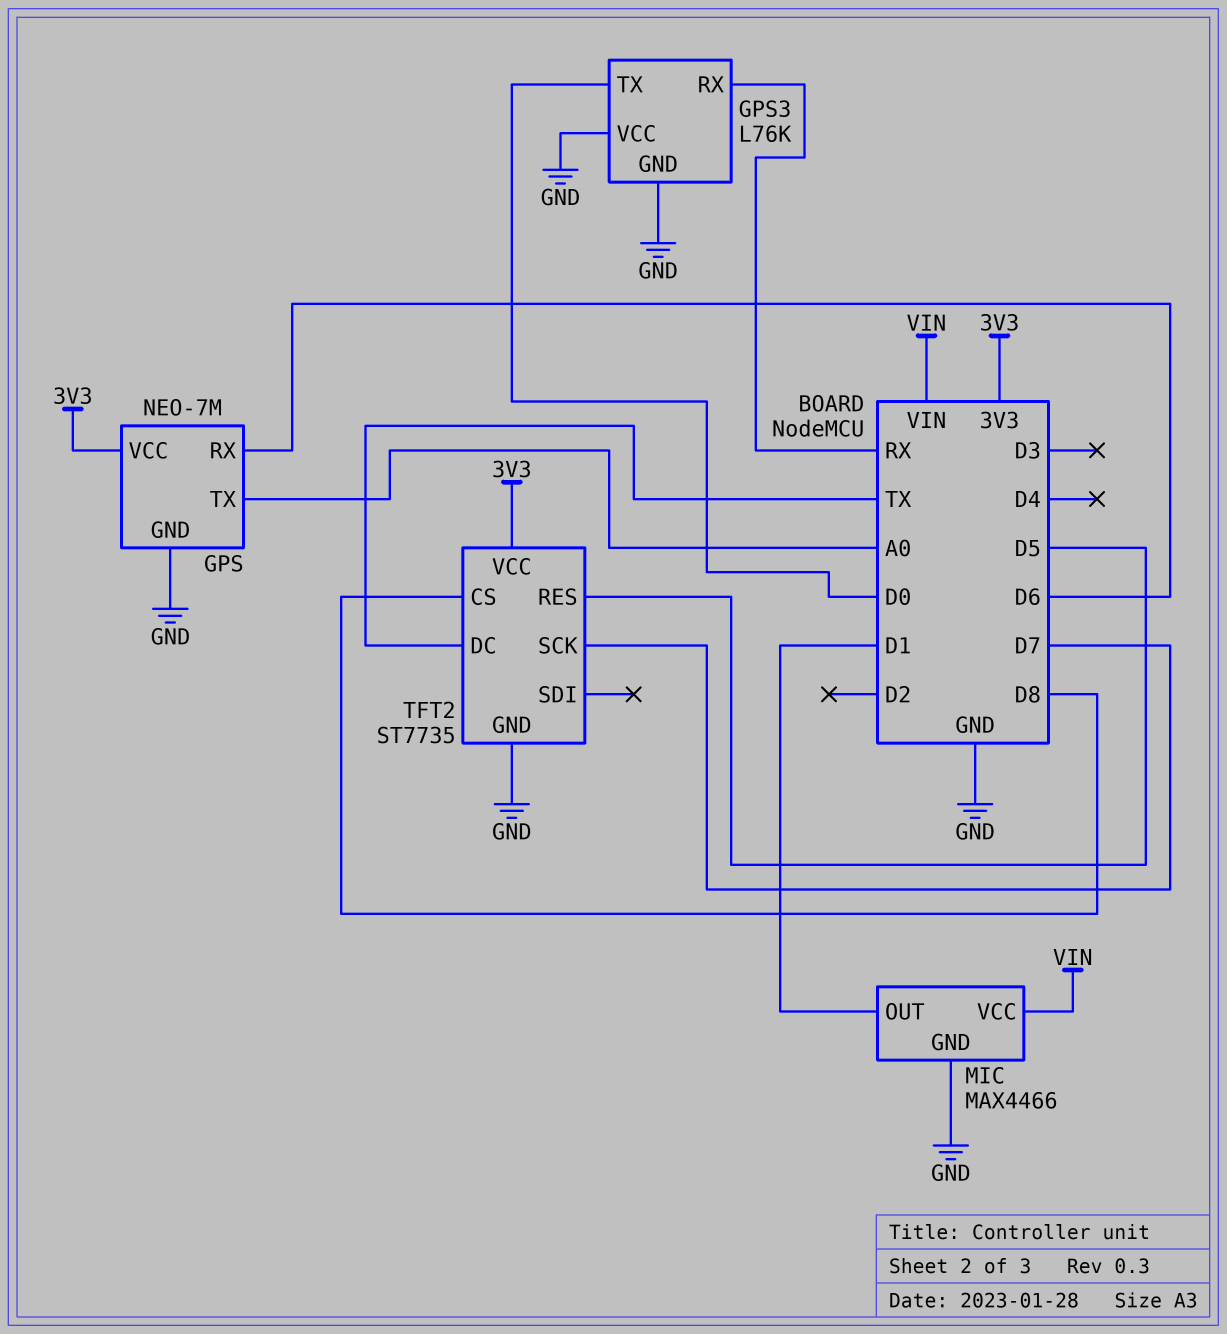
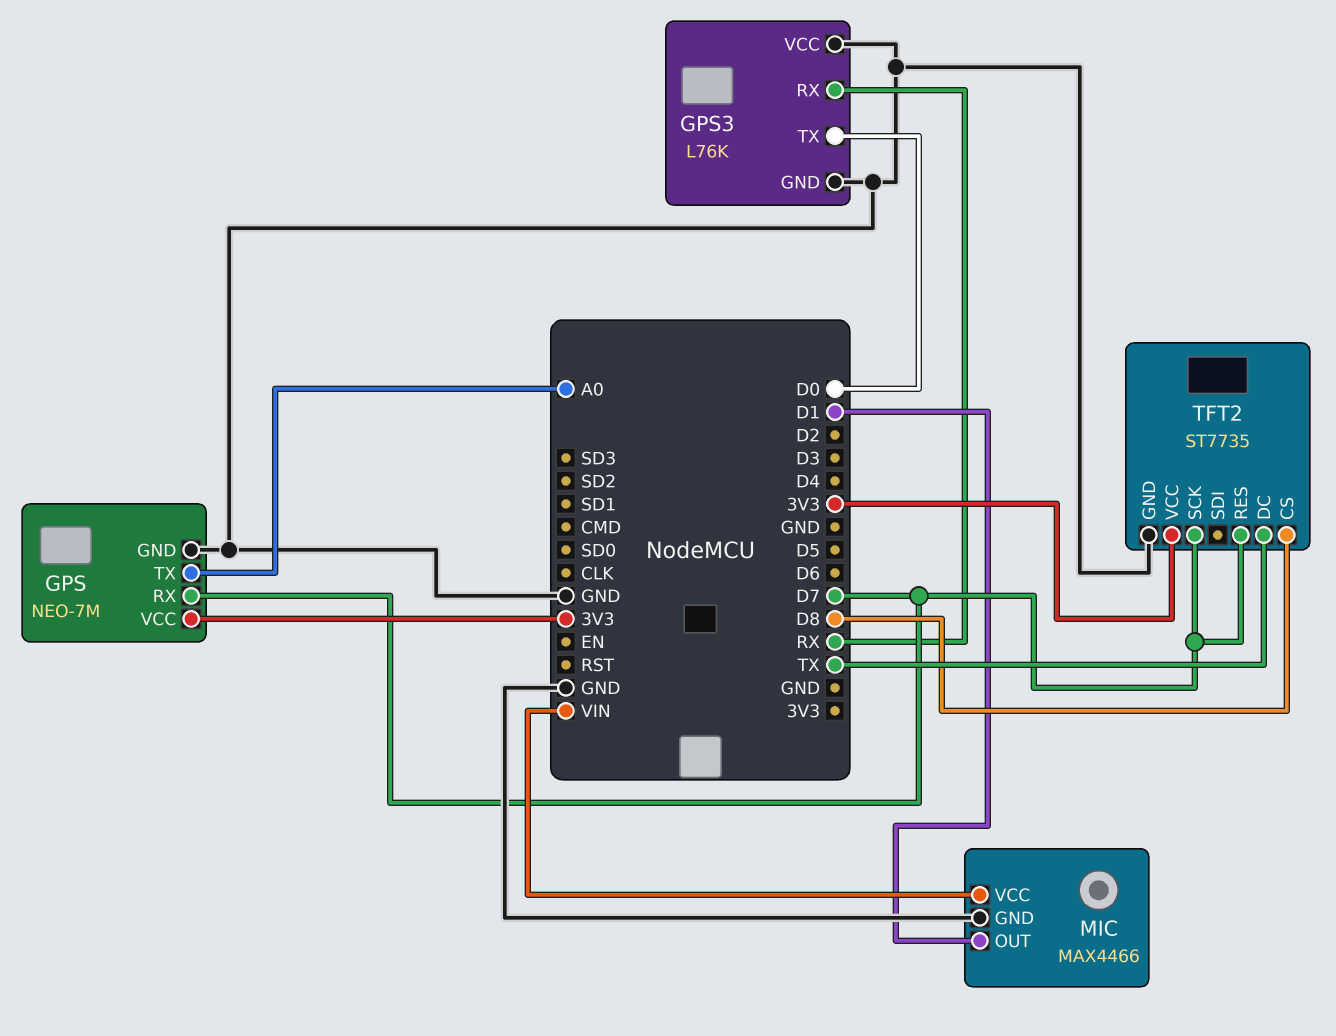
GPS pin RX: D6 -> D7
TFT2 pin RES: D5 -> D7

